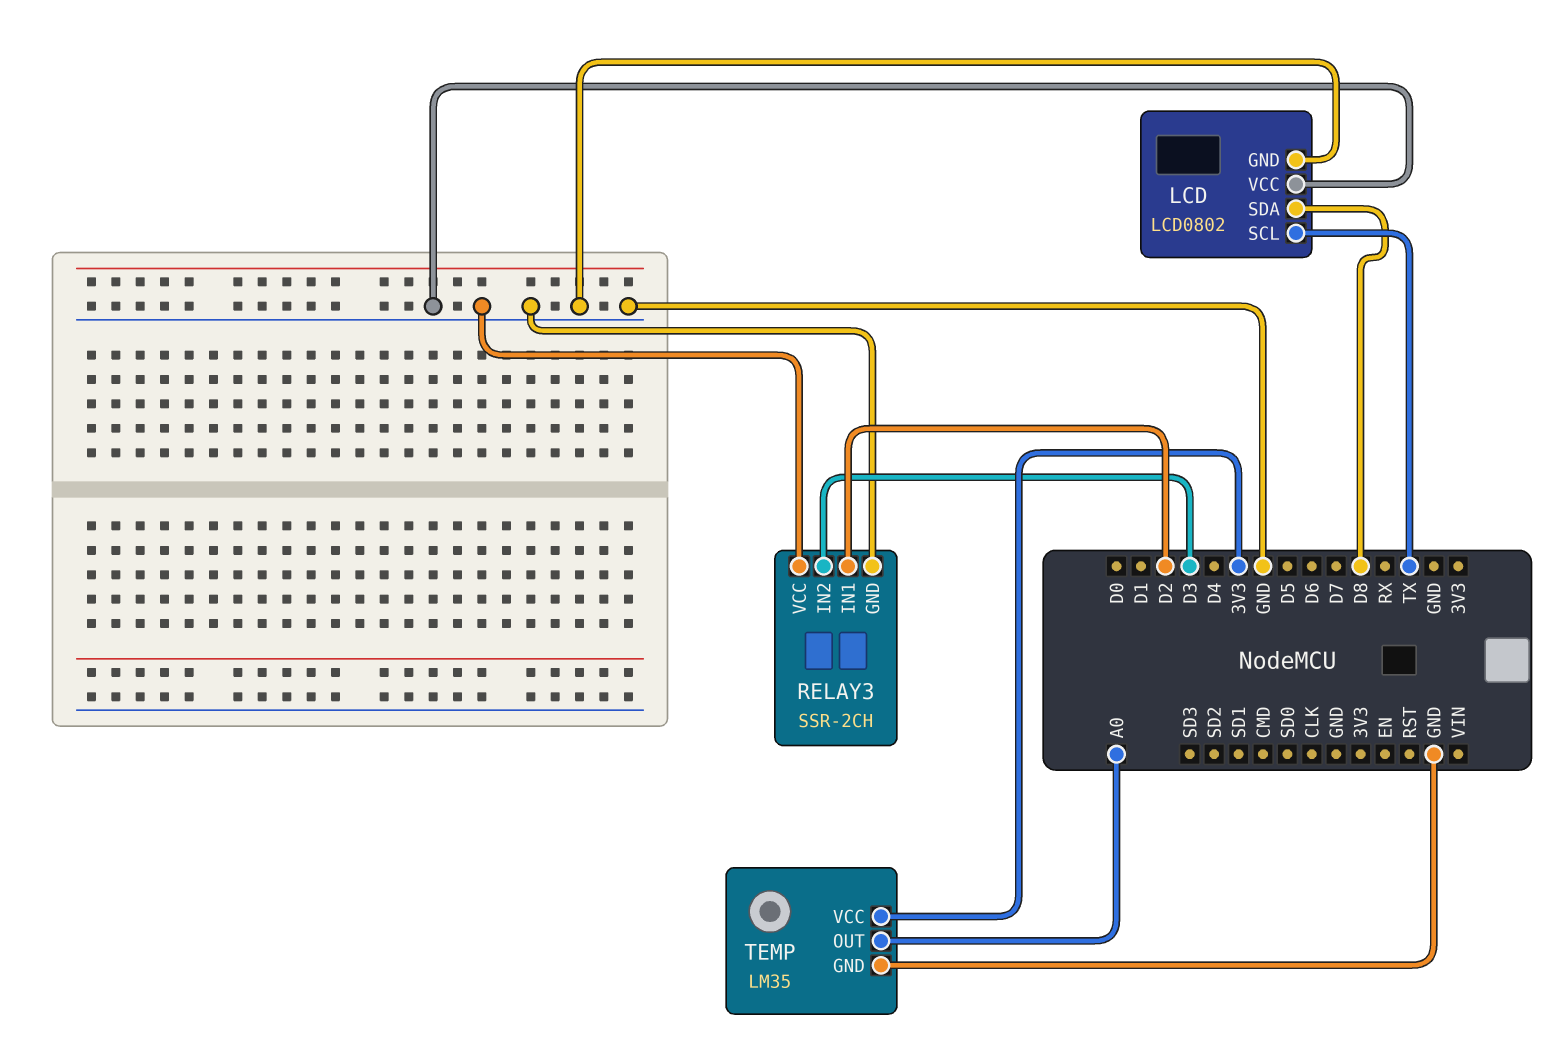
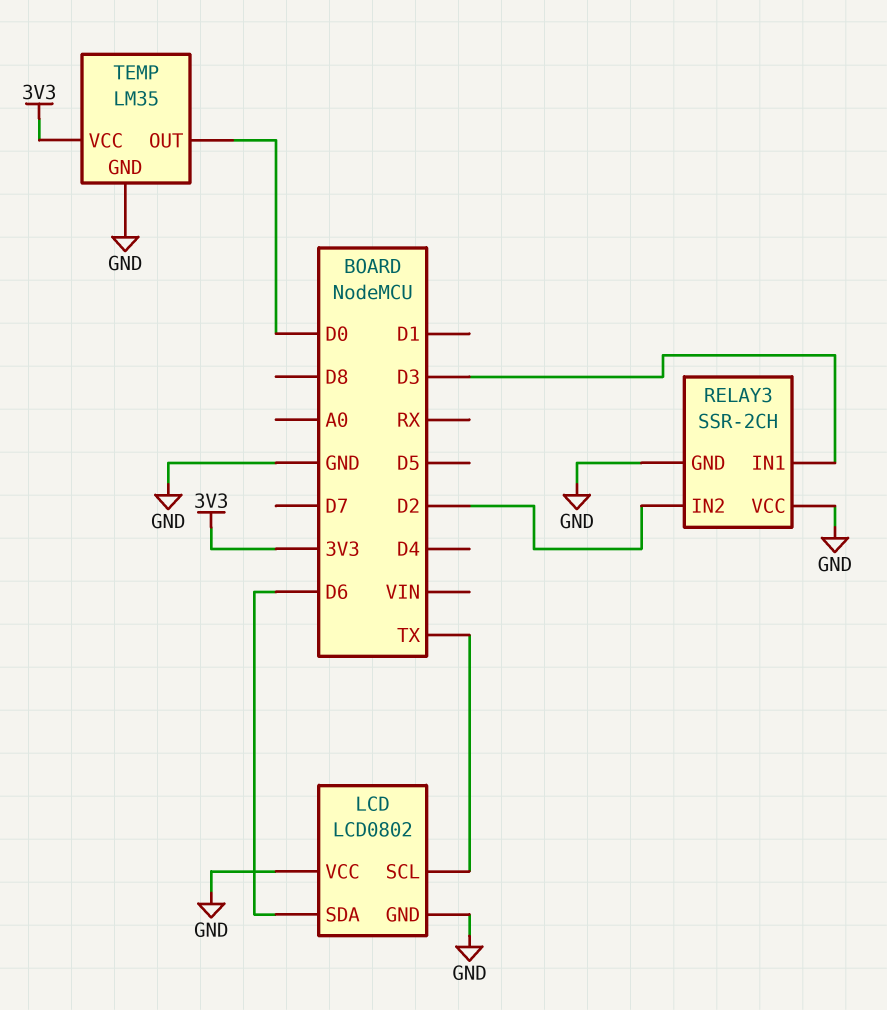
LCD pin SDA: D8 -> D6
RELAY3 pin IN1: D2 -> D3
RELAY3 pin IN2: D3 -> D2
TEMP pin OUT: A0 -> D0

